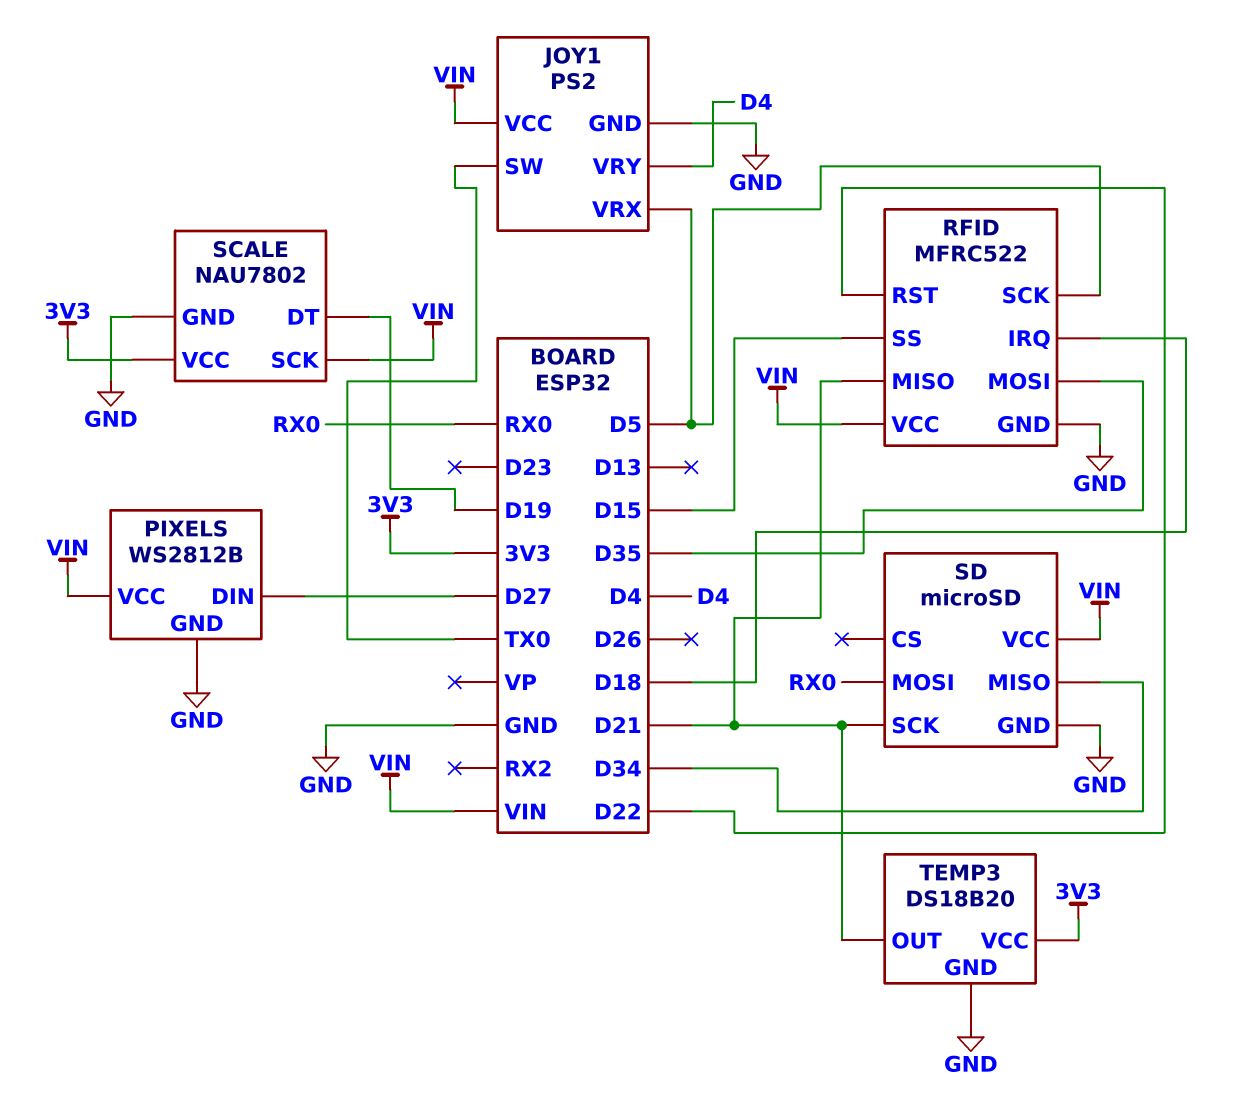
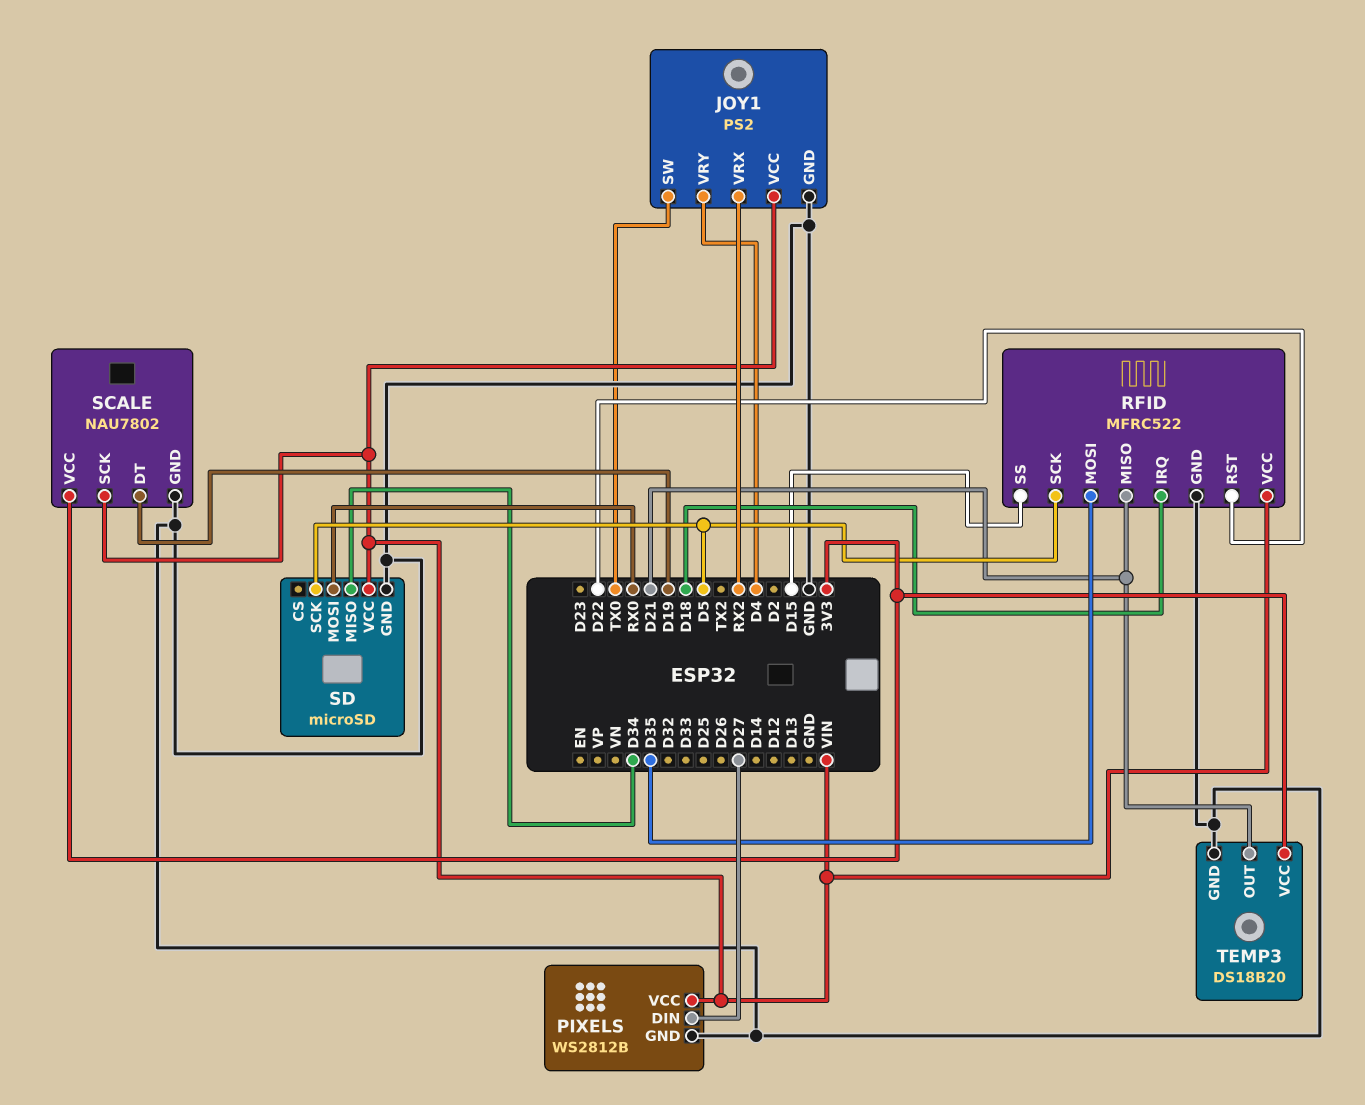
JOY1 pin VRX: D5 -> RX2
SD pin SCK: D21 -> D5

